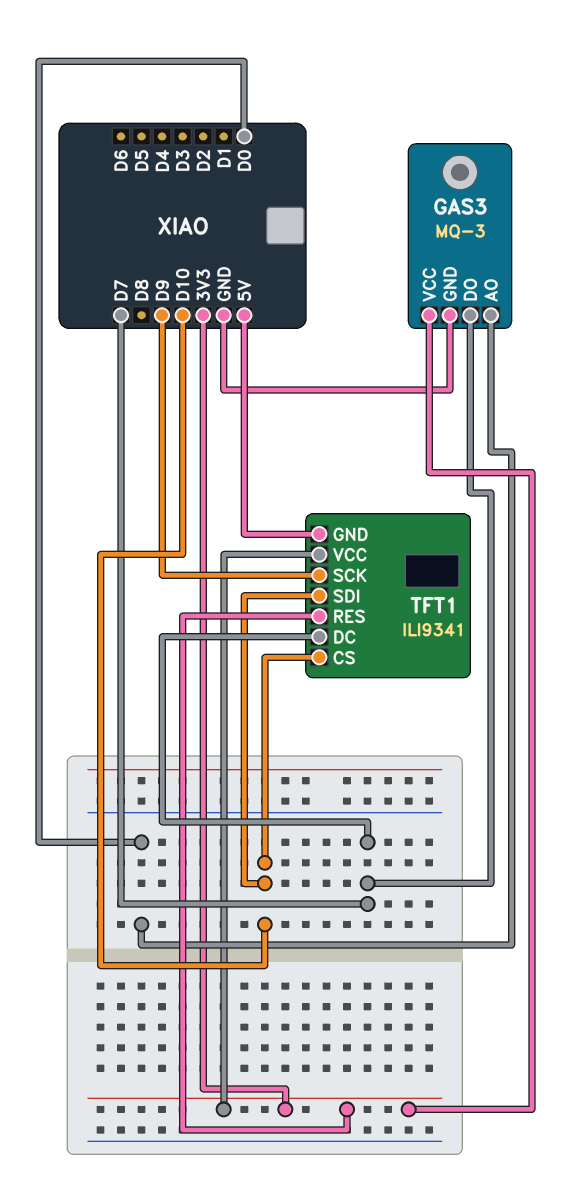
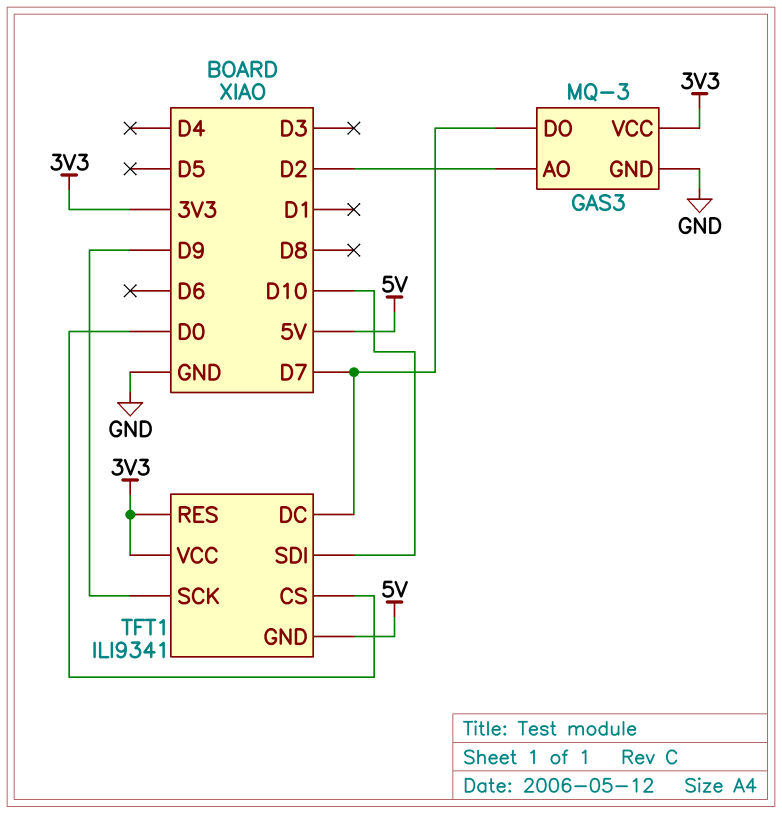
GAS3 pin AO: D0 -> D2
TFT1 pin CS: D10 -> D0

